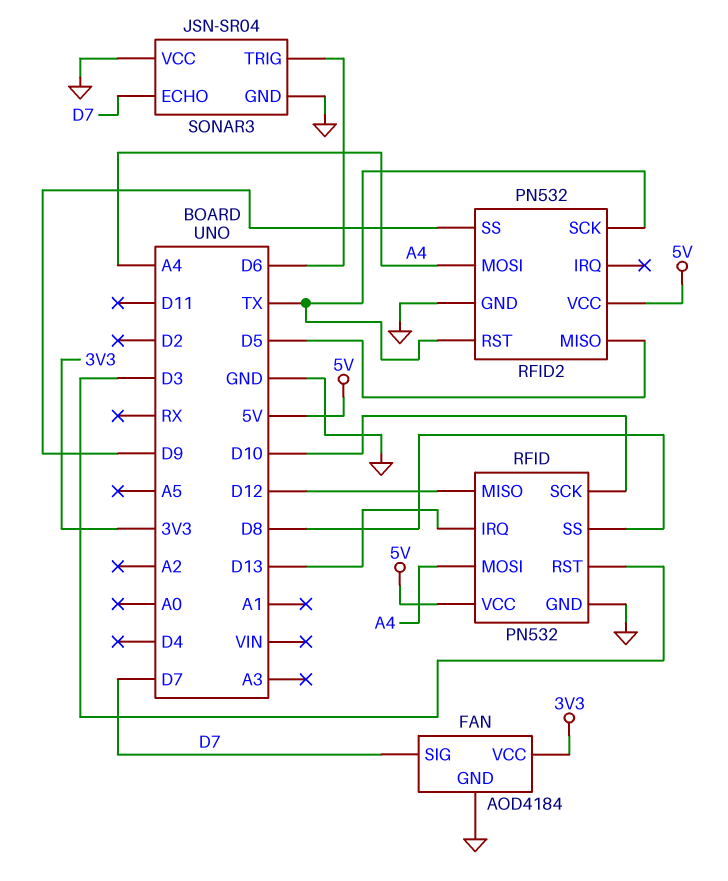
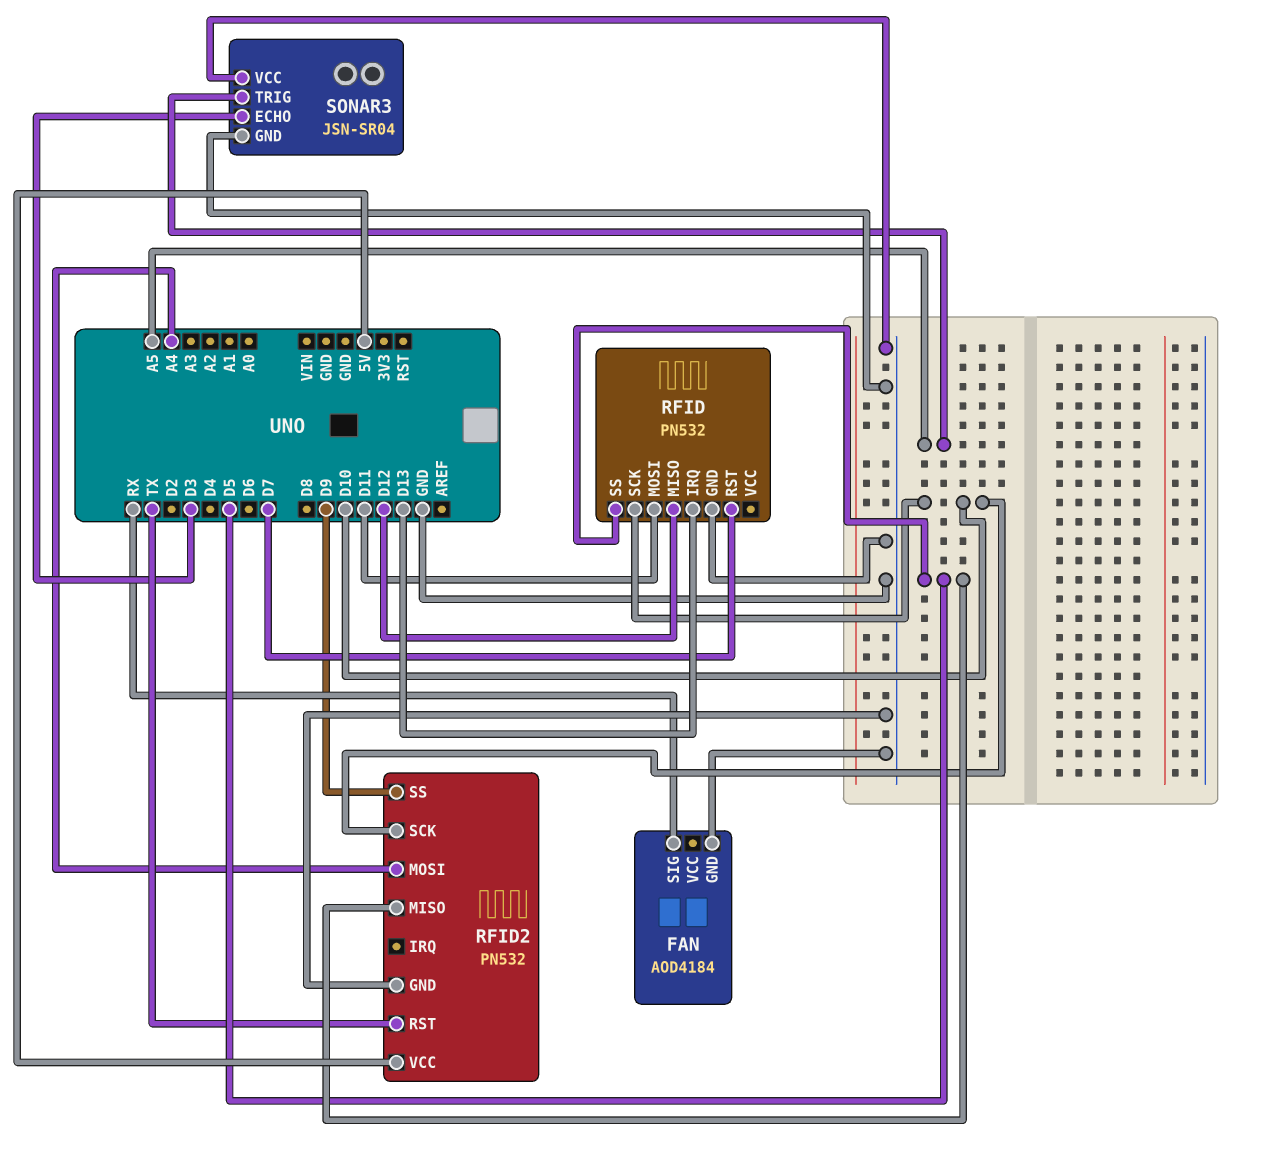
FAN pin SIG: D7 -> RX
FAN pin VCC: 3V3 -> none
RFID pin MOSI: A4 -> D11
RFID pin RST: D3 -> D7
RFID pin SS: D8 -> D5
RFID pin VCC: 5V -> none
RFID2 pin SCK: TX -> D10
SONAR3 pin ECHO: D7 -> D3
SONAR3 pin TRIG: D6 -> A5

